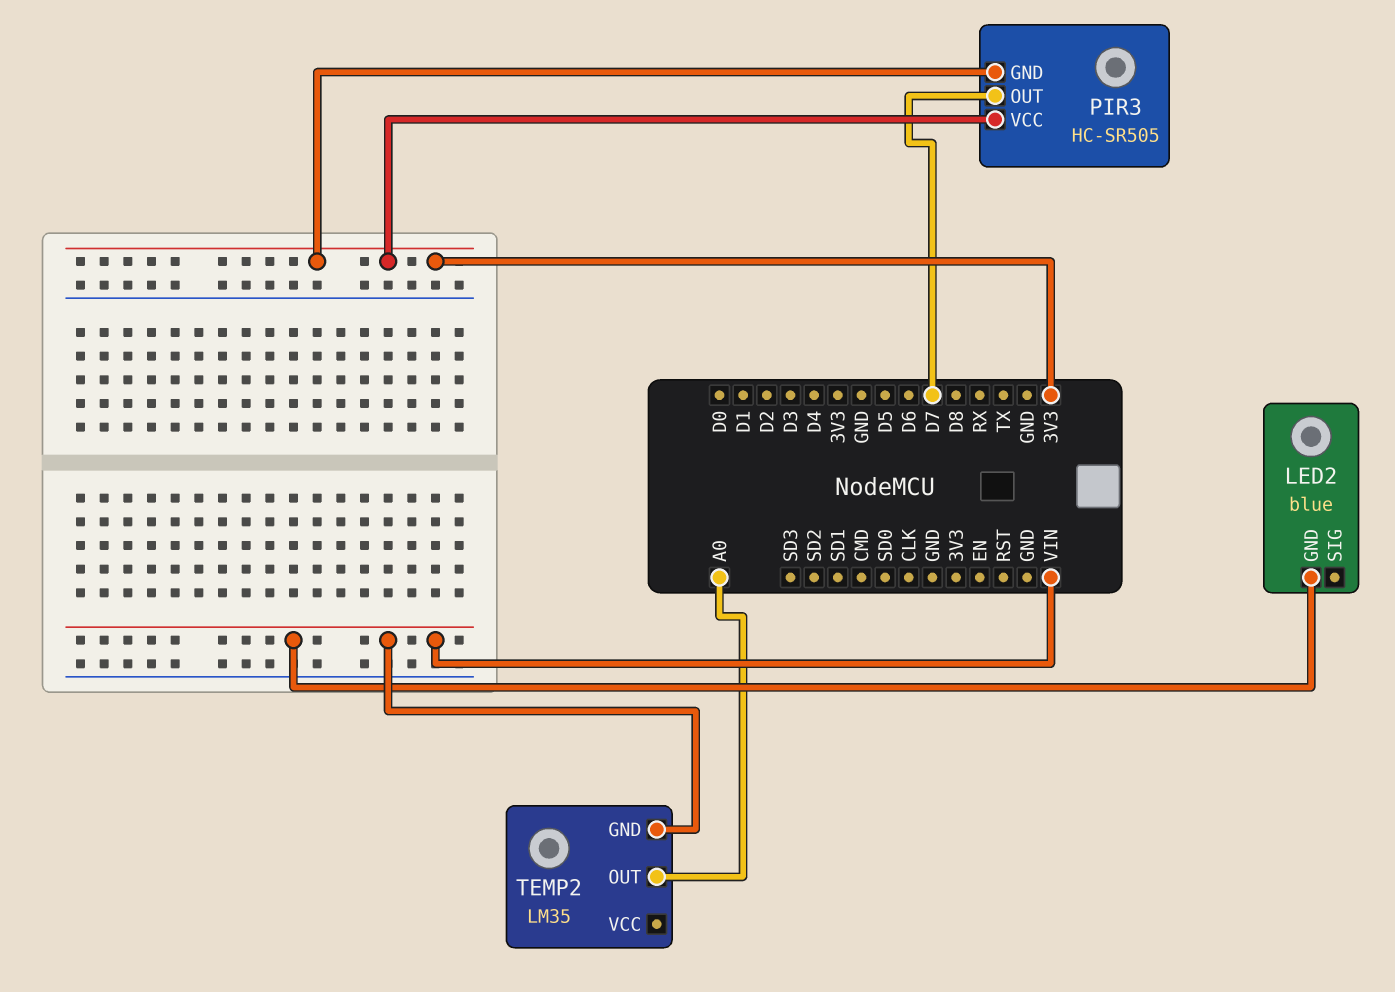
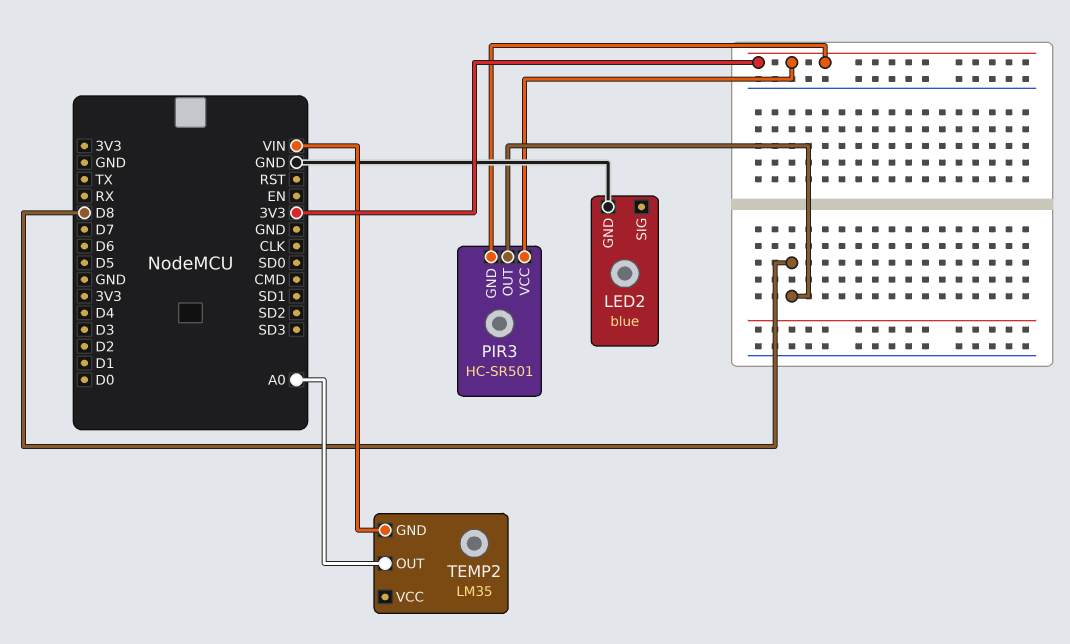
LED2 pin GND: VIN -> GND
PIR3: HC-SR505 -> HC-SR501
PIR3 pin OUT: D7 -> D8

